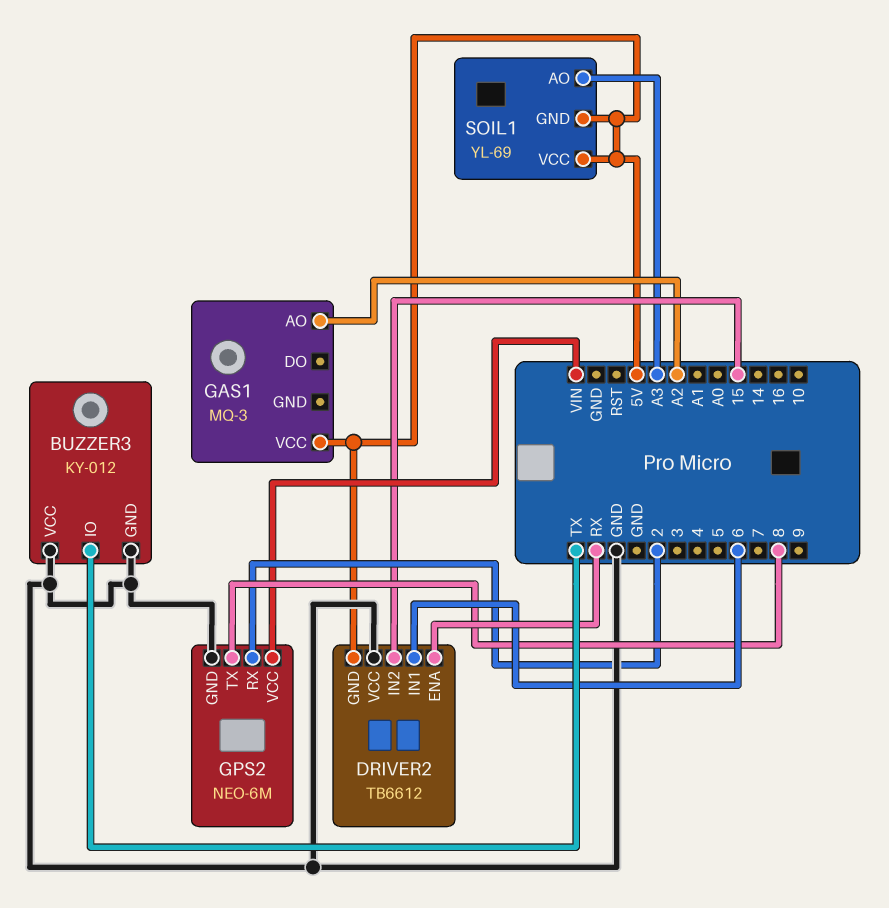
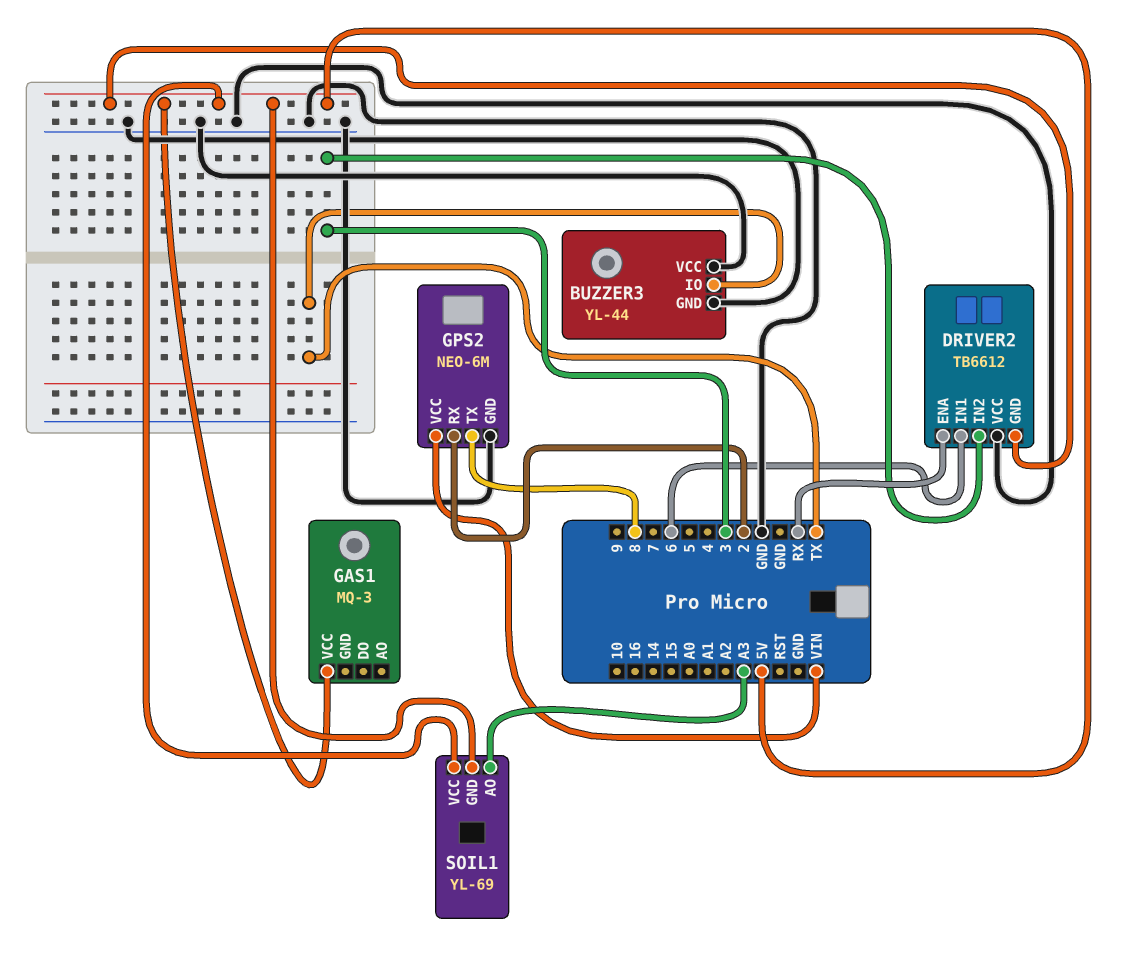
BUZZER3: KY-012 -> YL-44
DRIVER2 pin IN2: 15 -> 3
GAS1 pin AO: A2 -> none

